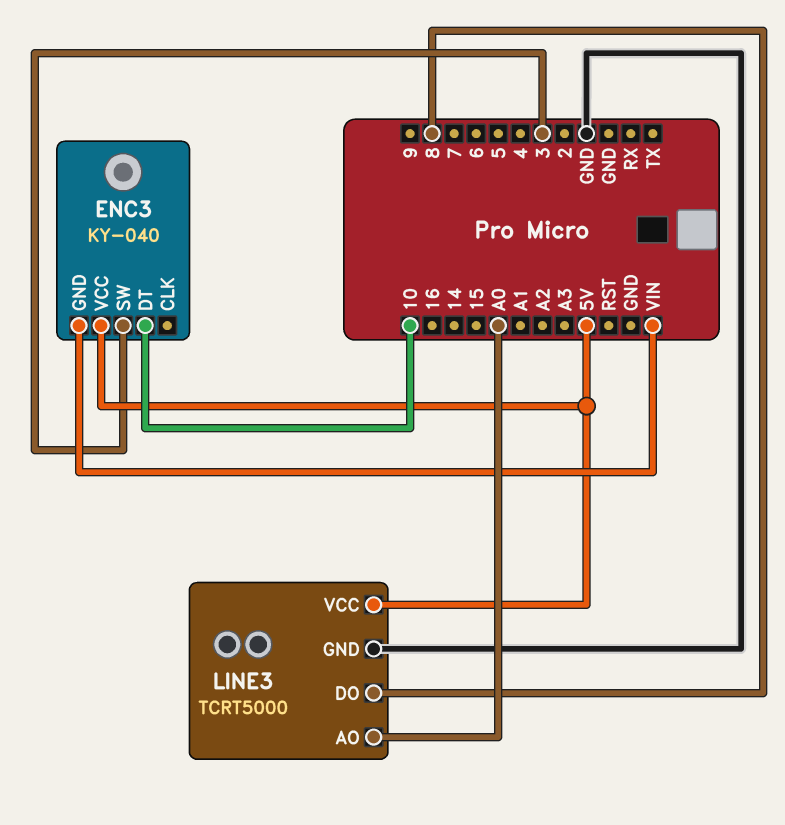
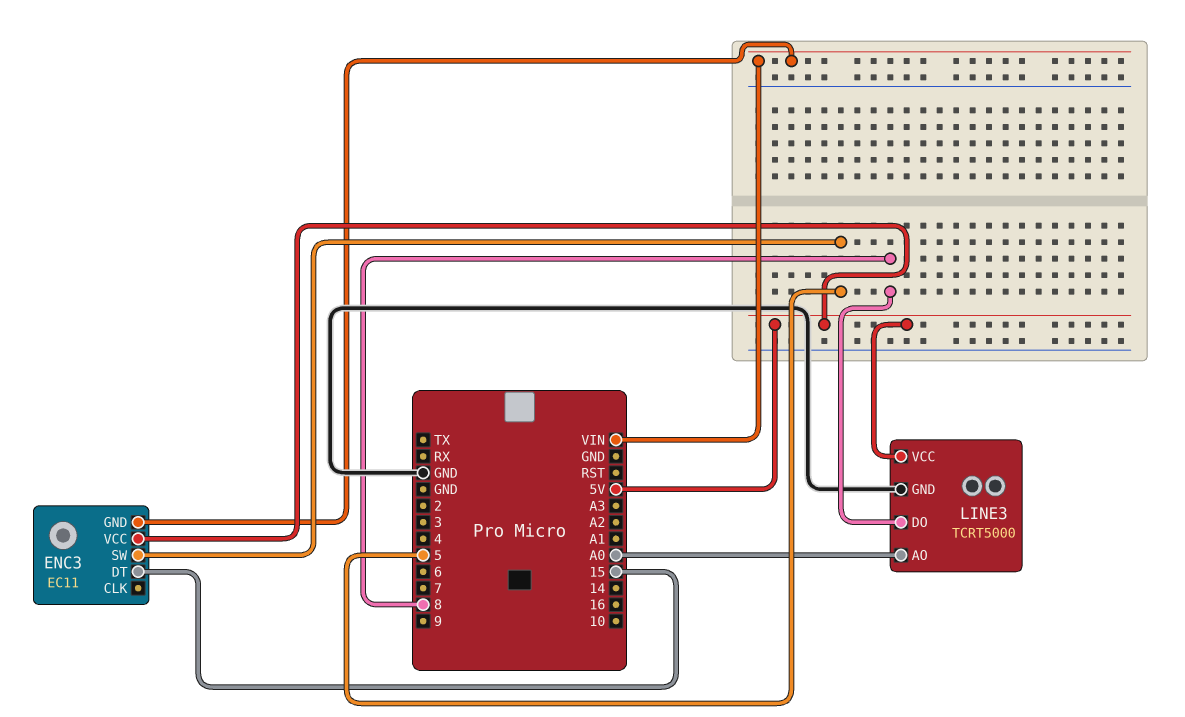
ENC3: KY-040 -> EC11
ENC3 pin DT: 10 -> 15
ENC3 pin SW: 3 -> 5

